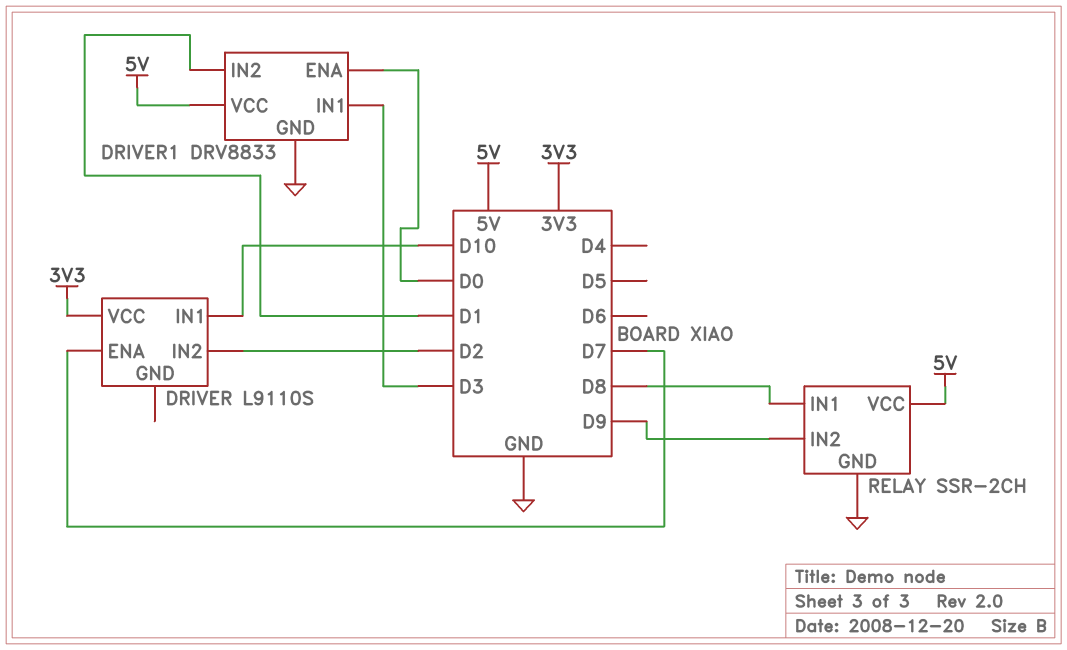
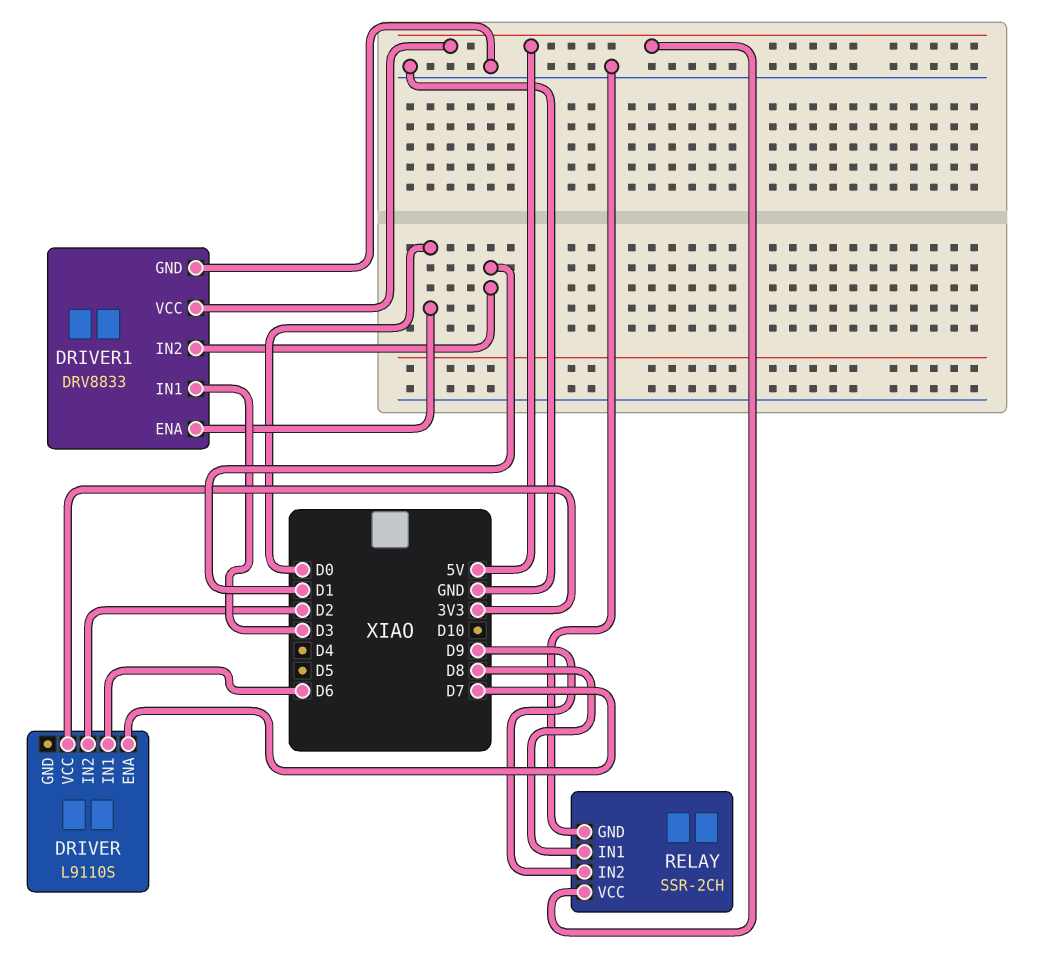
DRIVER pin IN1: D10 -> D6

